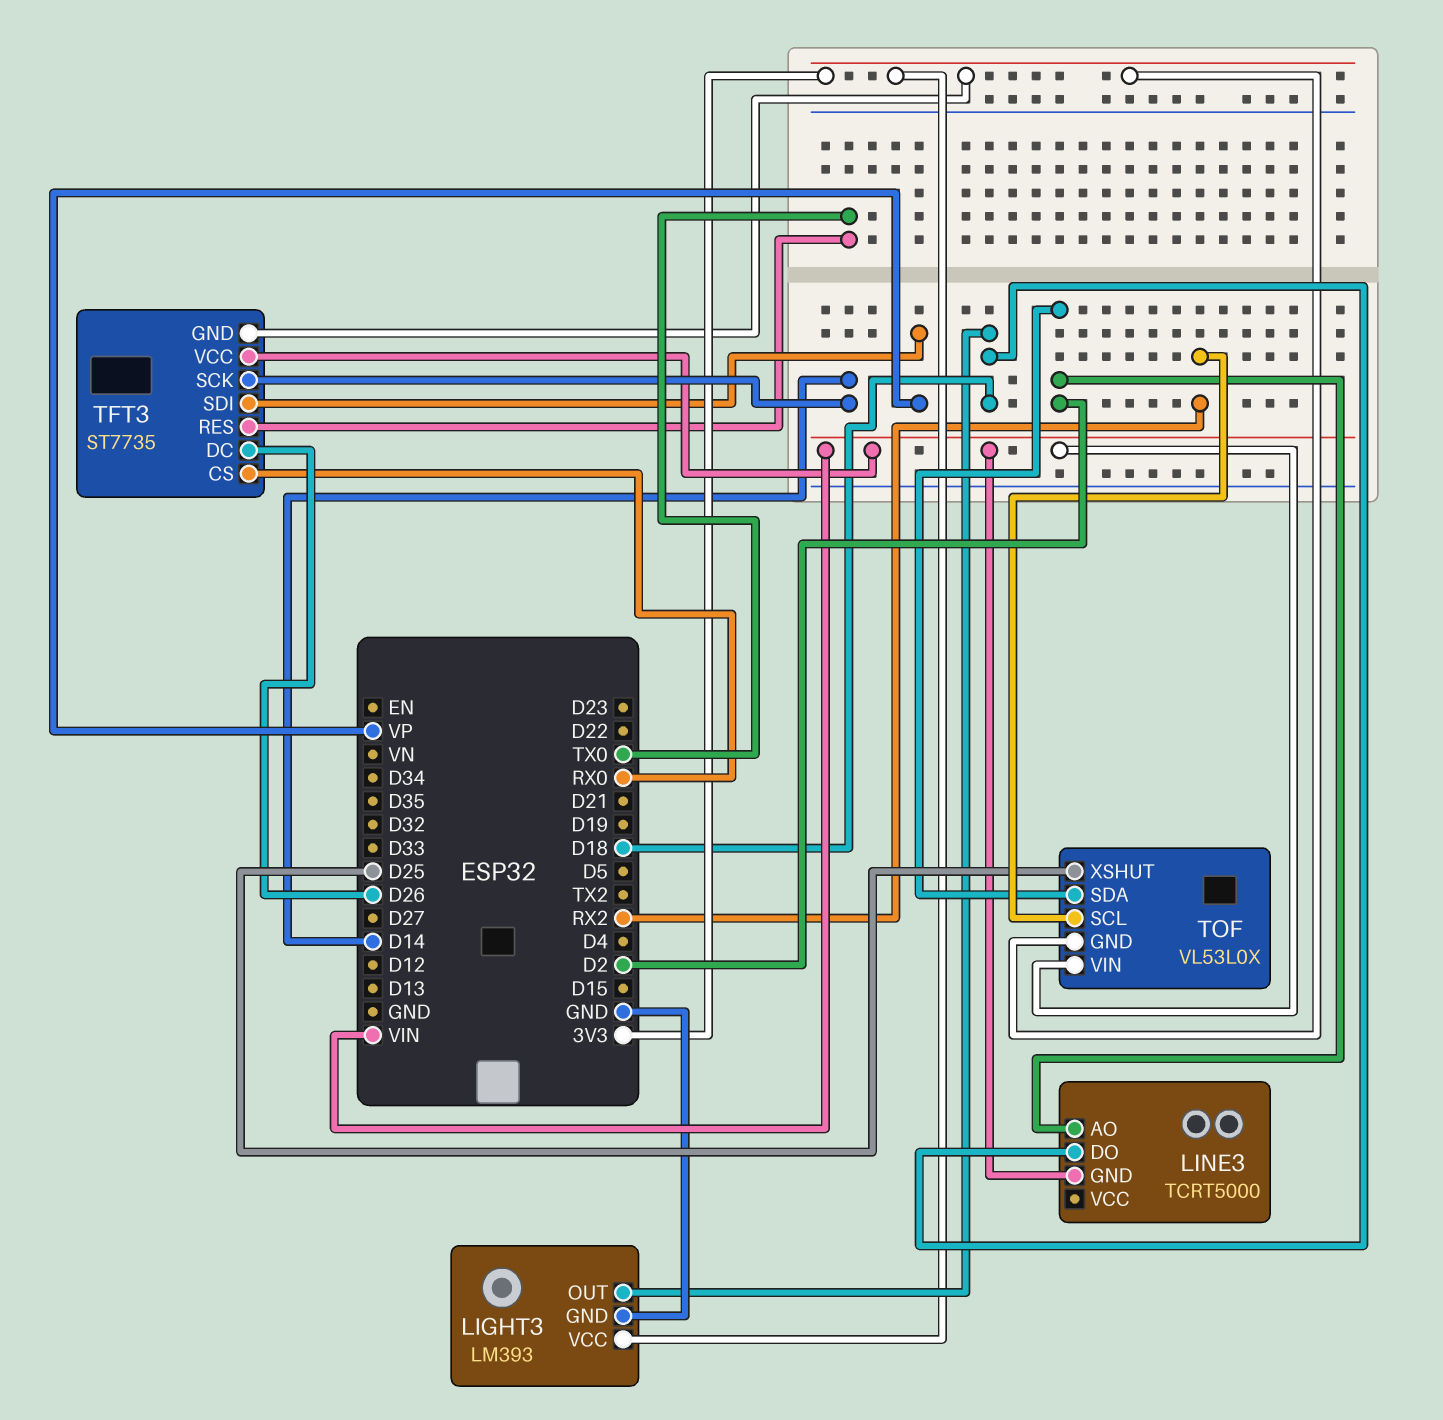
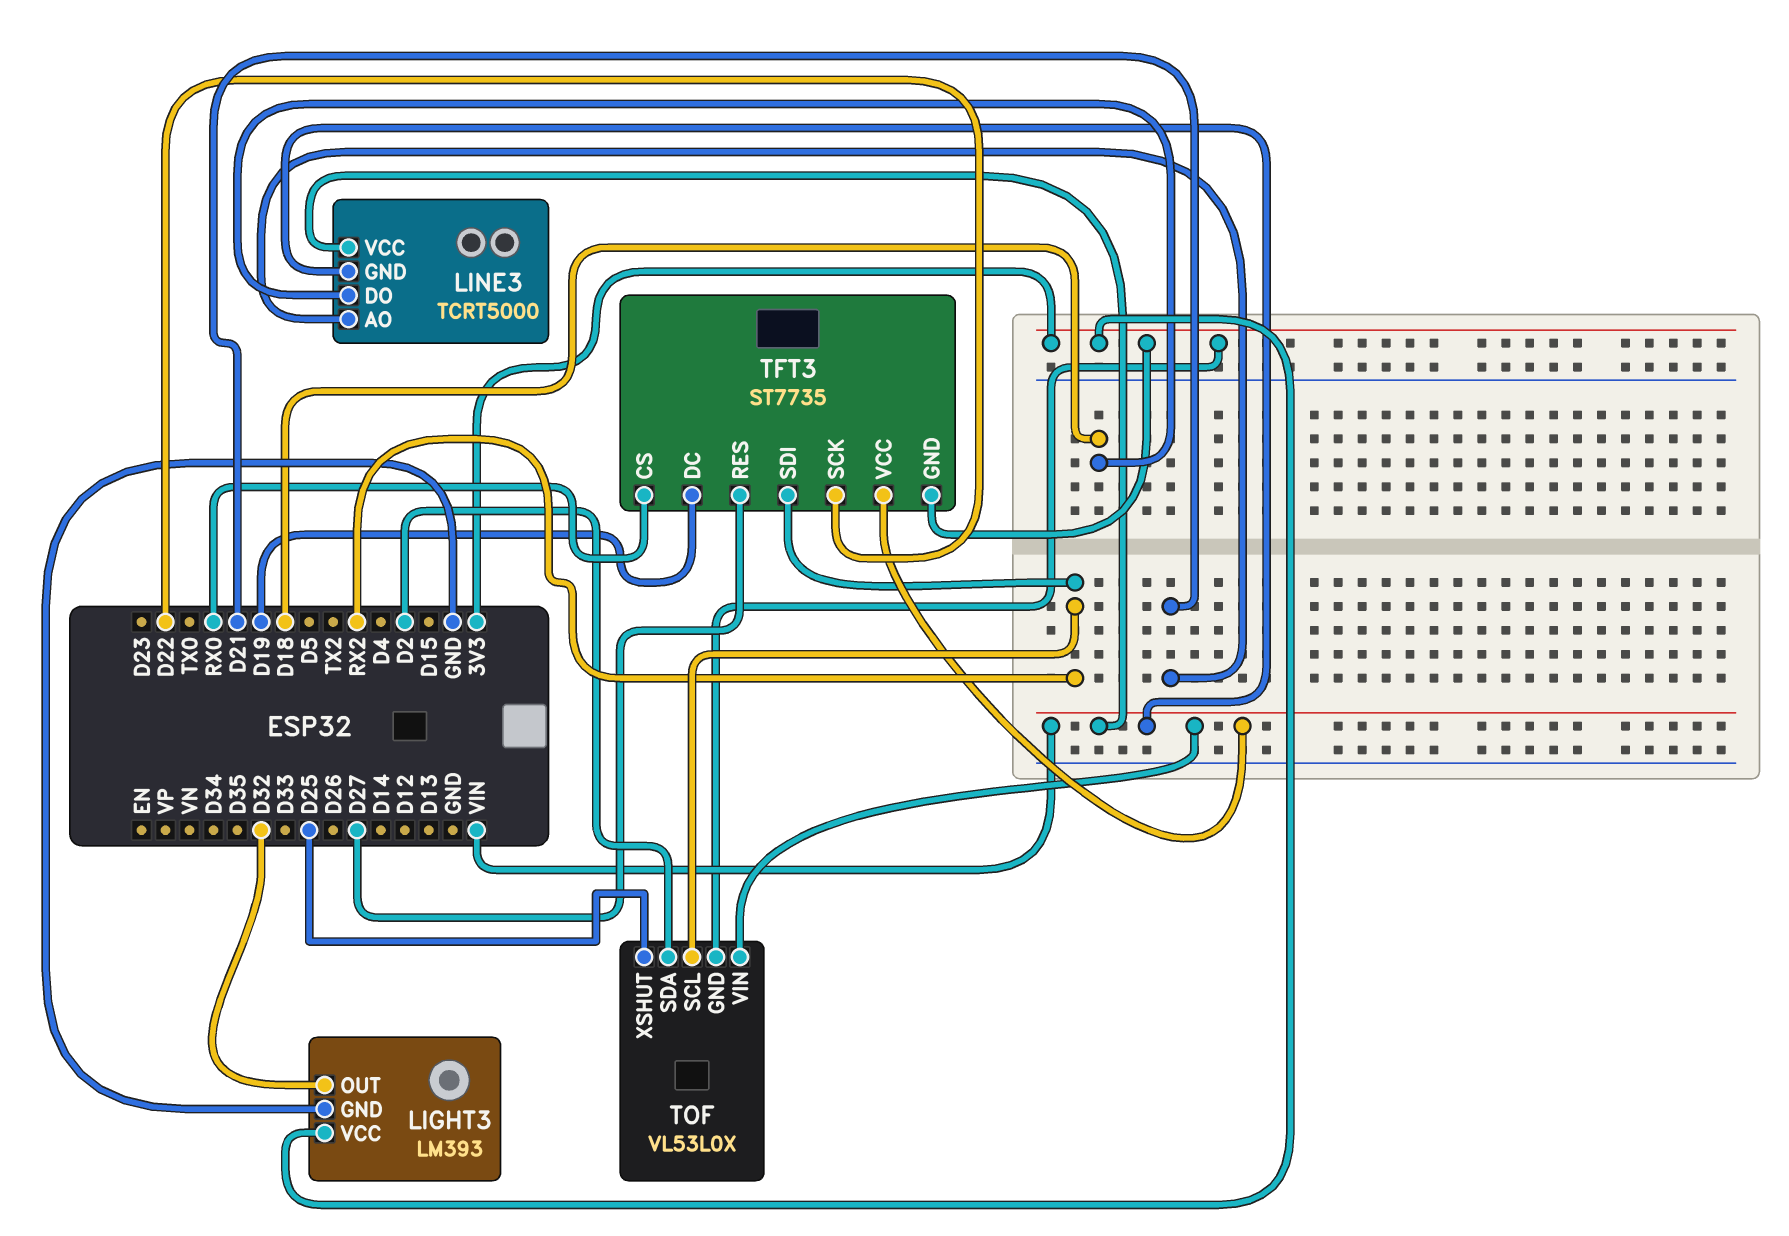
LIGHT3 pin OUT: D18 -> D32
LINE3 pin AO: D2 -> D21
LINE3 pin VCC: none -> VIN
TFT3 pin DC: D26 -> D19
TFT3 pin RES: TX0 -> D27
TFT3 pin SCK: D14 -> D22
TFT3 pin SDI: VP -> RX2

